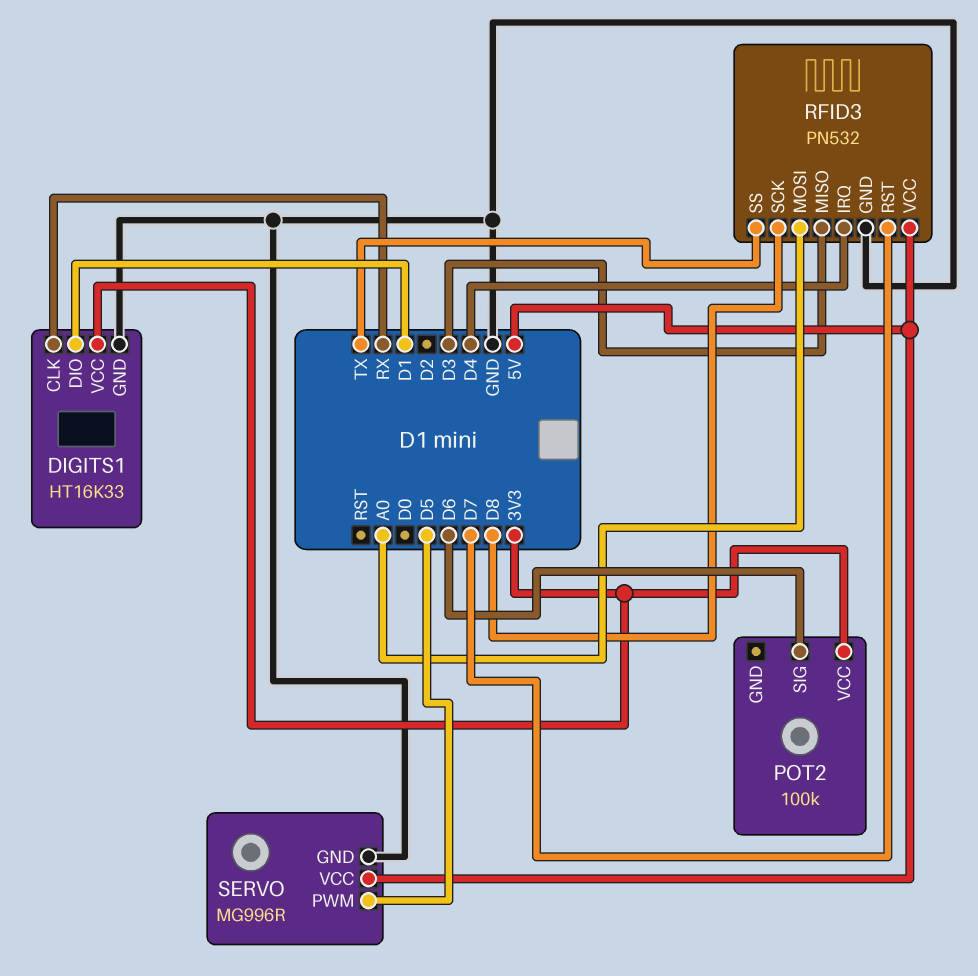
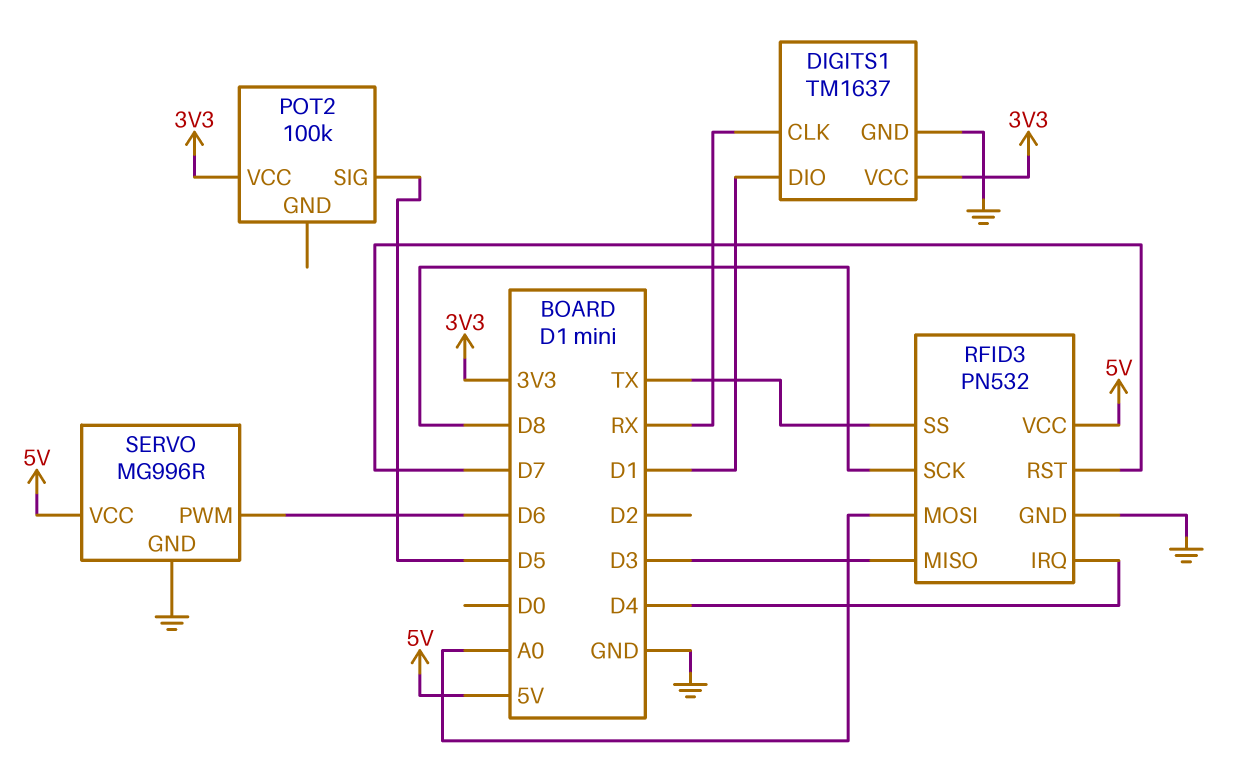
DIGITS1: HT16K33 -> TM1637
POT2 pin SIG: D6 -> D5
SERVO pin PWM: D5 -> D6

